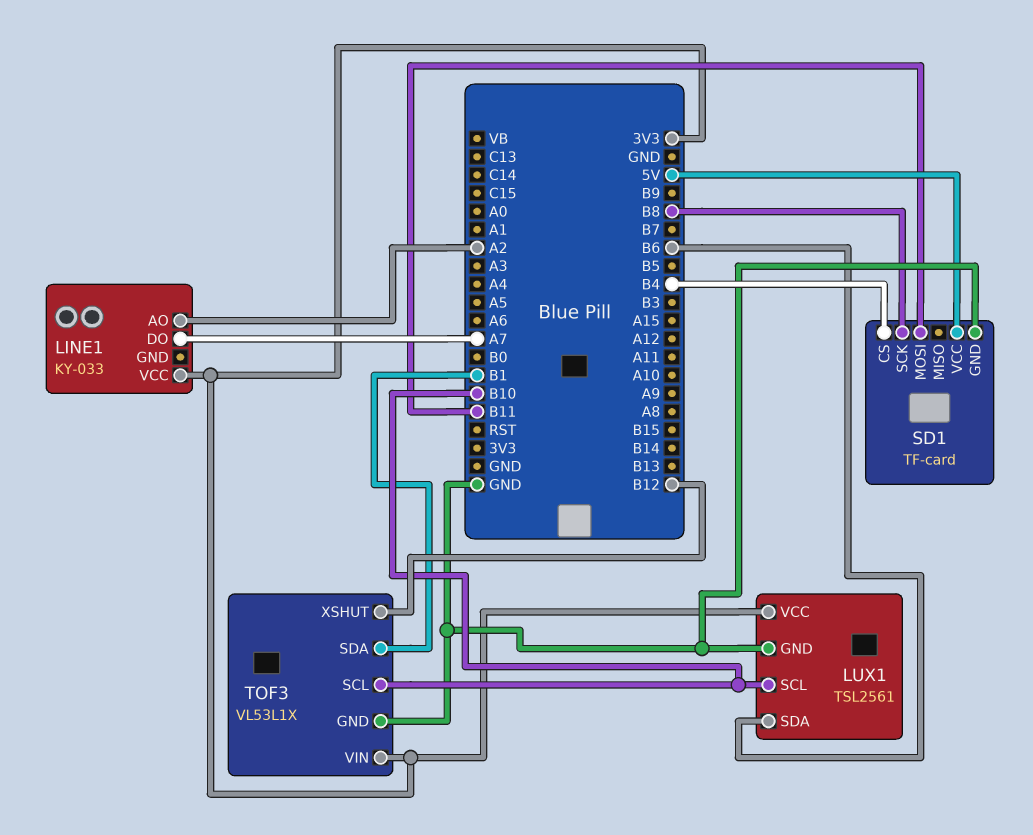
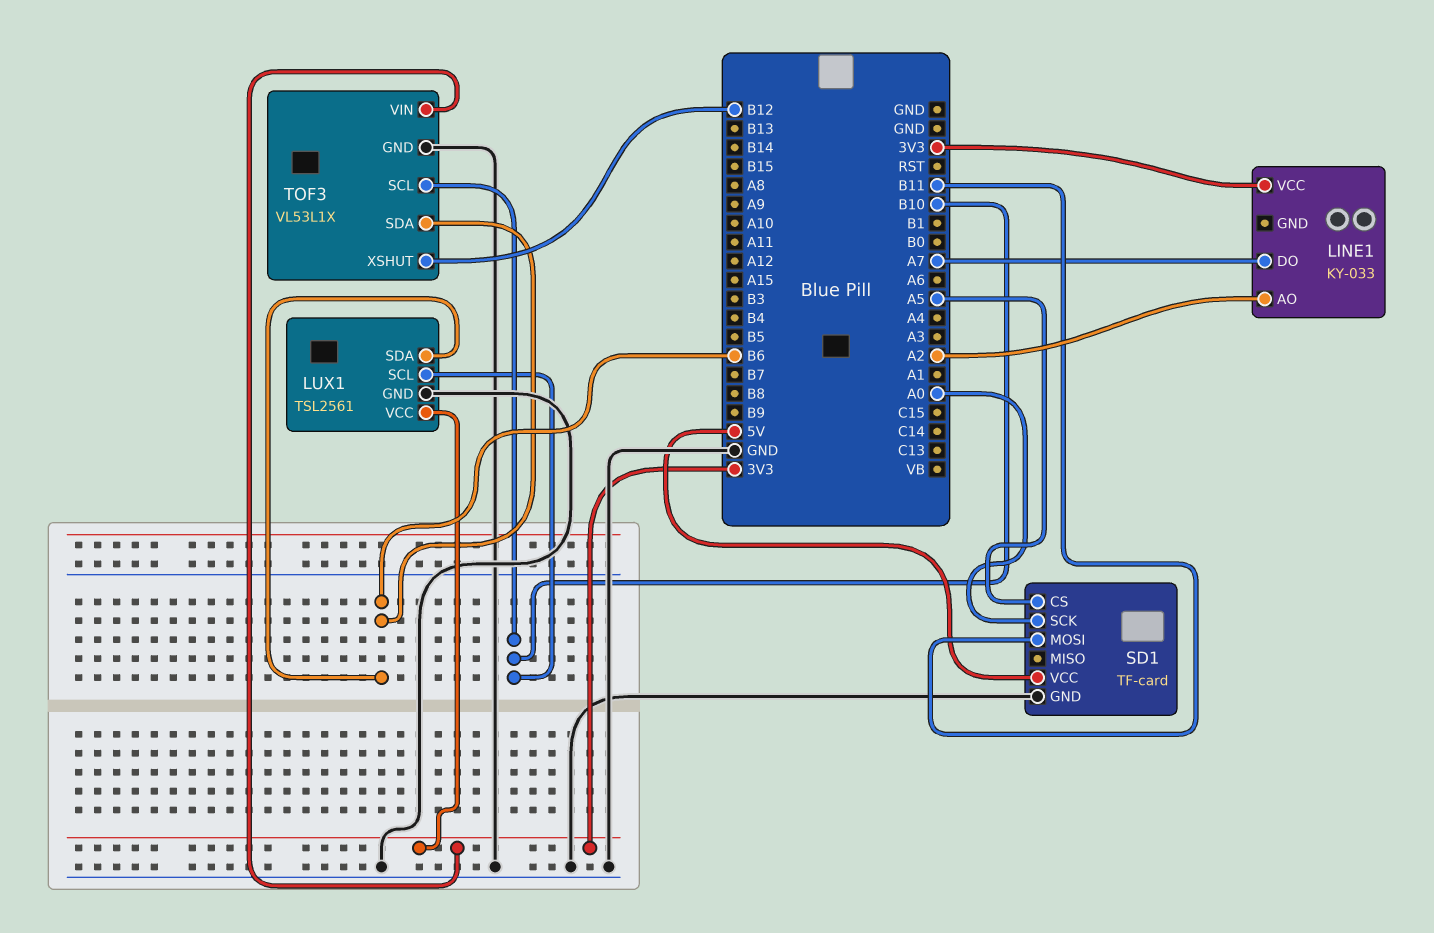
SD1 pin CS: B4 -> A5
SD1 pin SCK: B8 -> A0
TOF3 pin SDA: B1 -> B6

